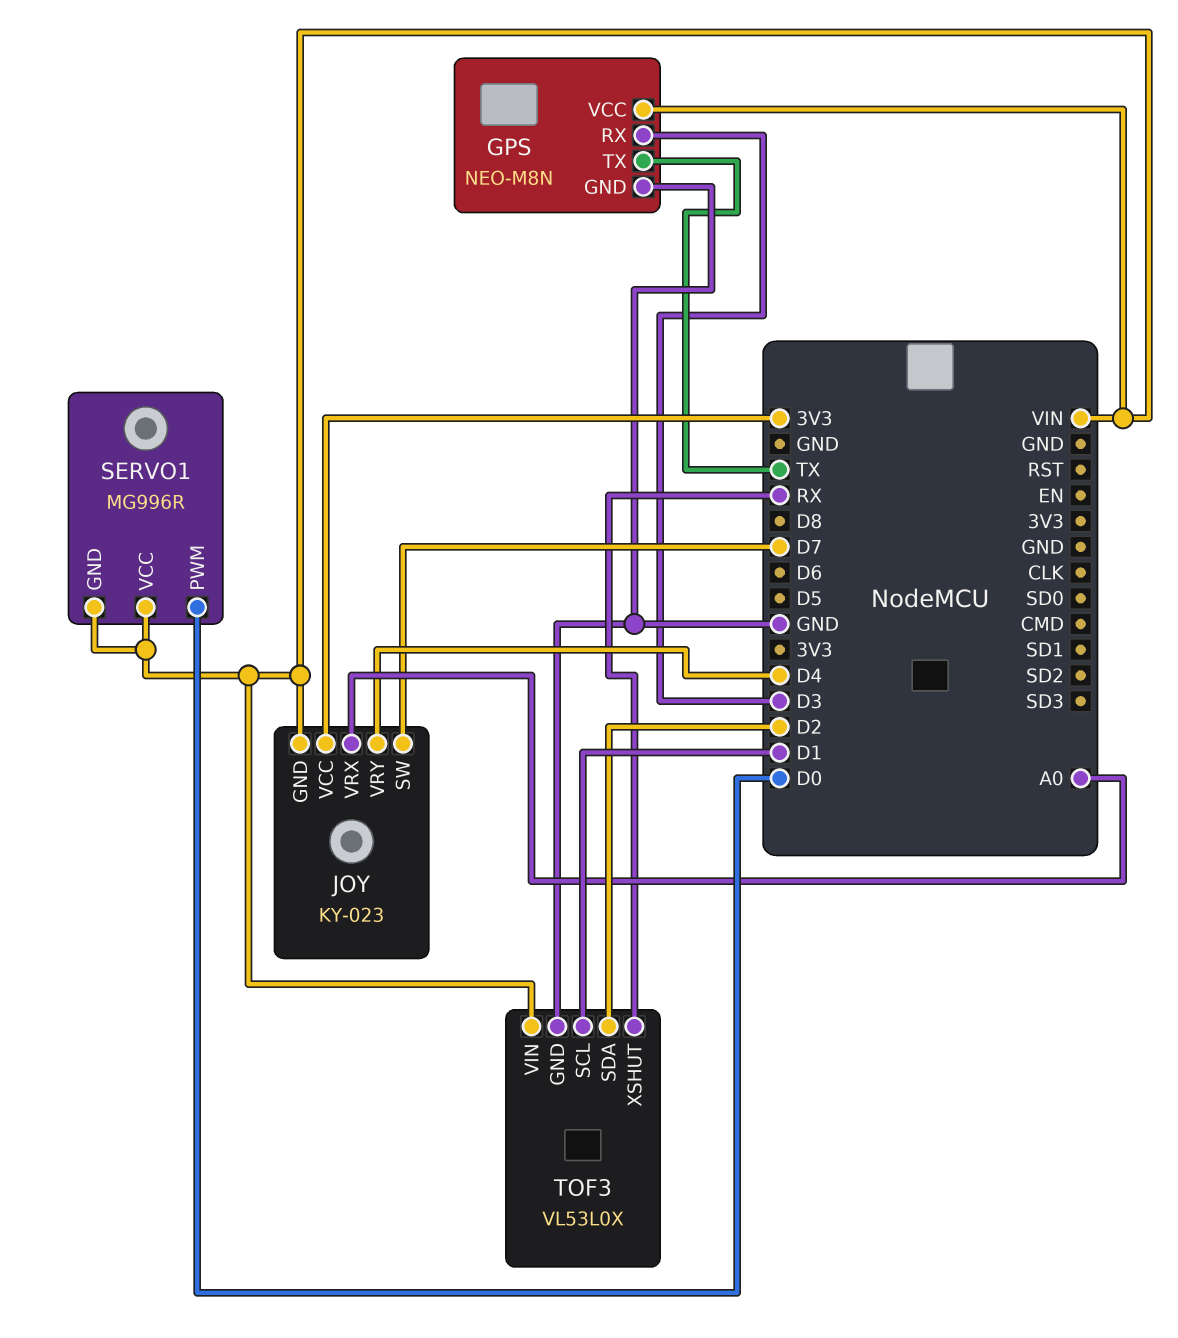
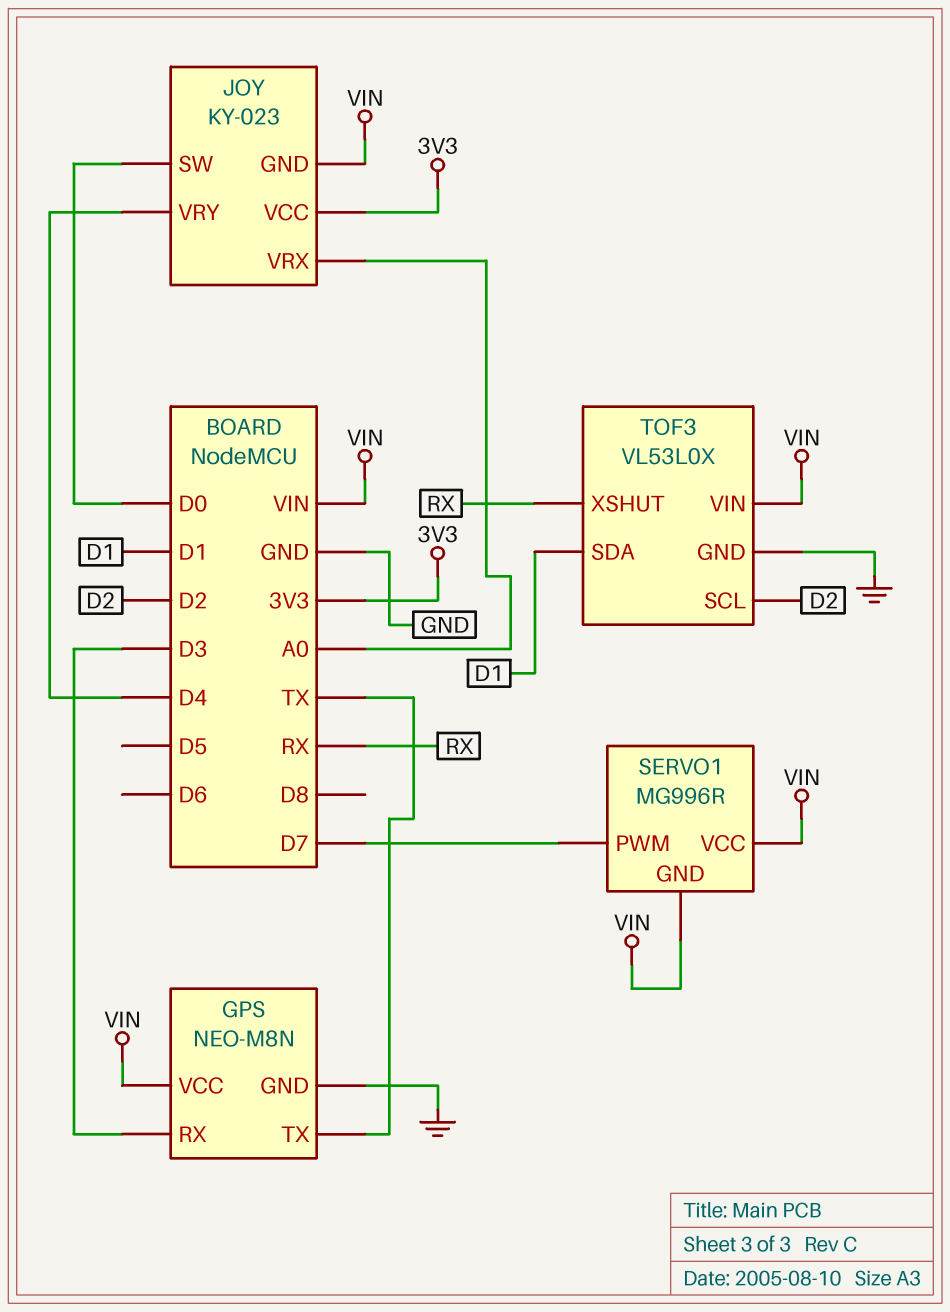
JOY pin SW: D7 -> D0
SERVO1 pin PWM: D0 -> D7
TOF3 pin SCL: D1 -> D2
TOF3 pin SDA: D2 -> D1

